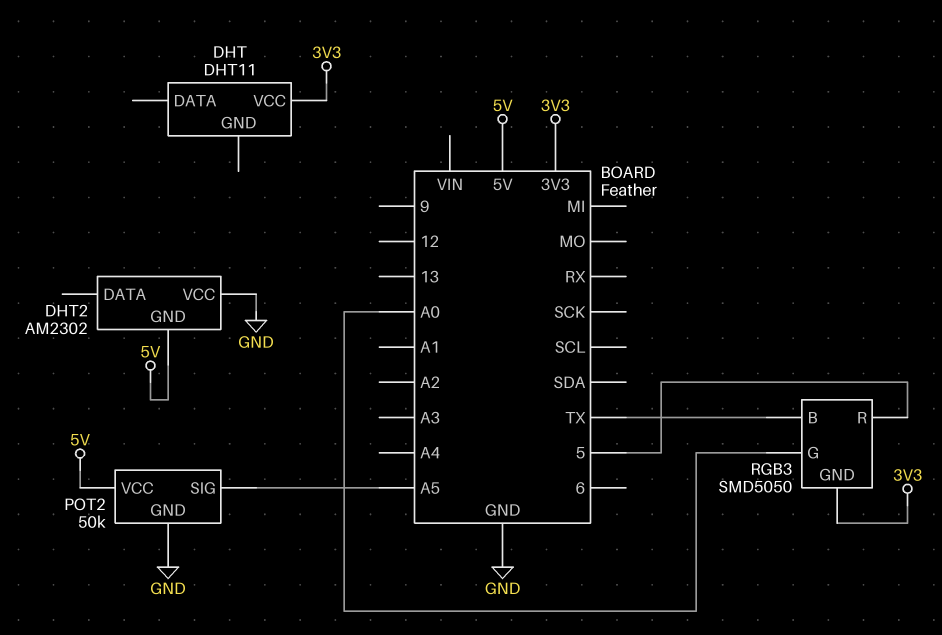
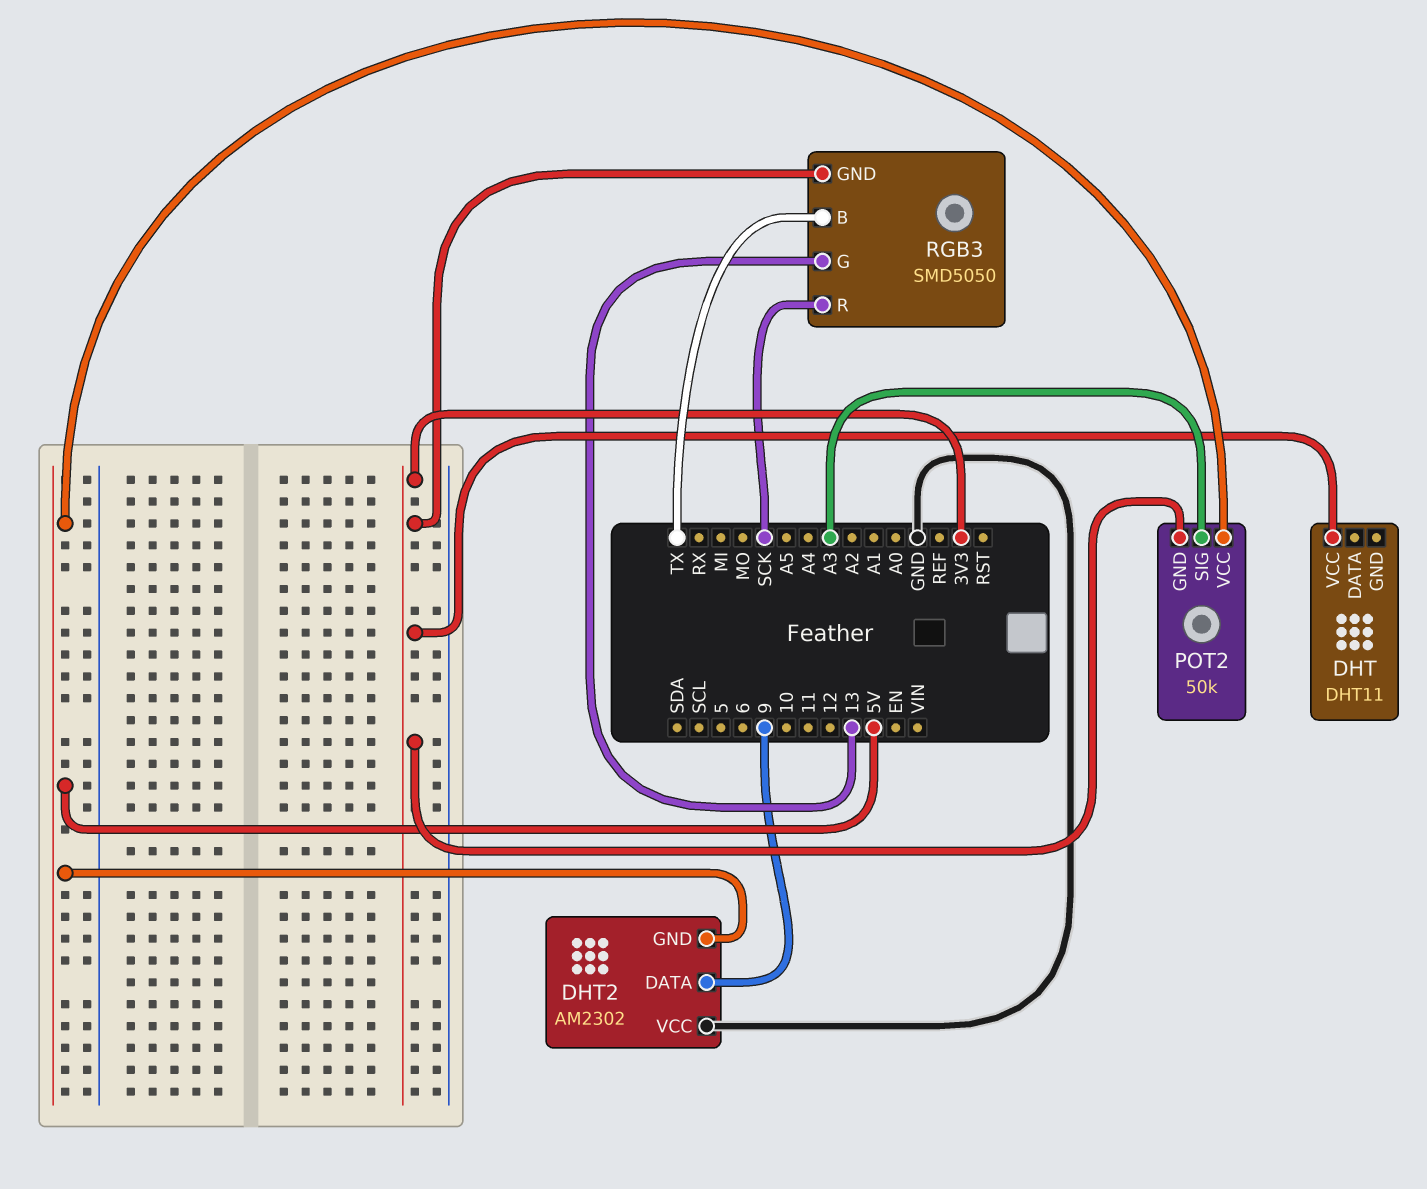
DHT2 pin DATA: none -> 9
POT2 pin GND: GND -> 3V3
POT2 pin SIG: A5 -> A3
RGB3 pin G: A0 -> 13
RGB3 pin R: 5 -> SCK

